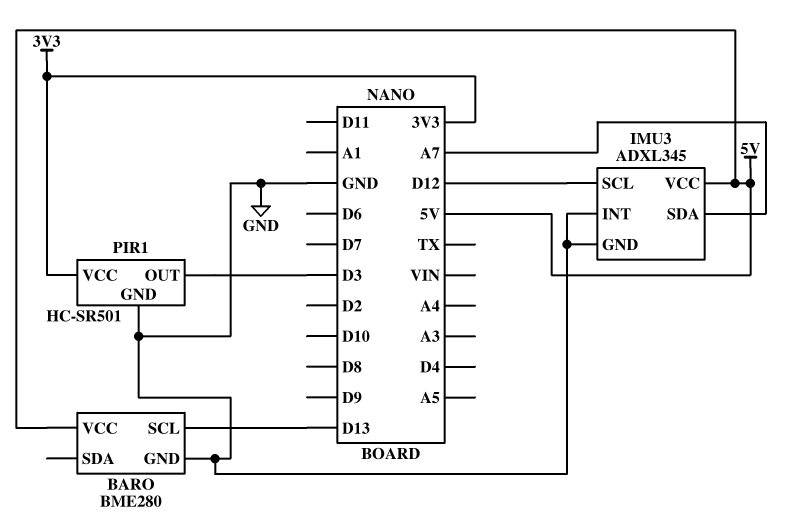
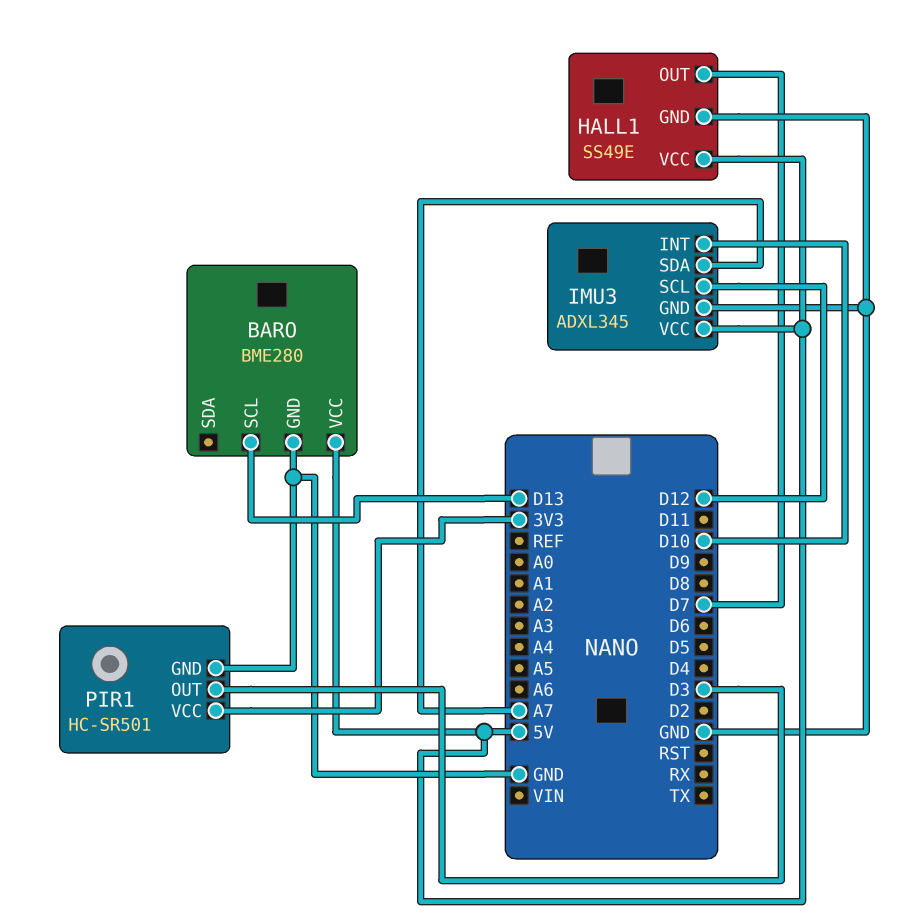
HALL1: none -> SS49E
HALL1 pin GND: none -> GND
HALL1 pin OUT: none -> D7
HALL1 pin VCC: none -> 5V
IMU3 pin INT: GND -> D10

